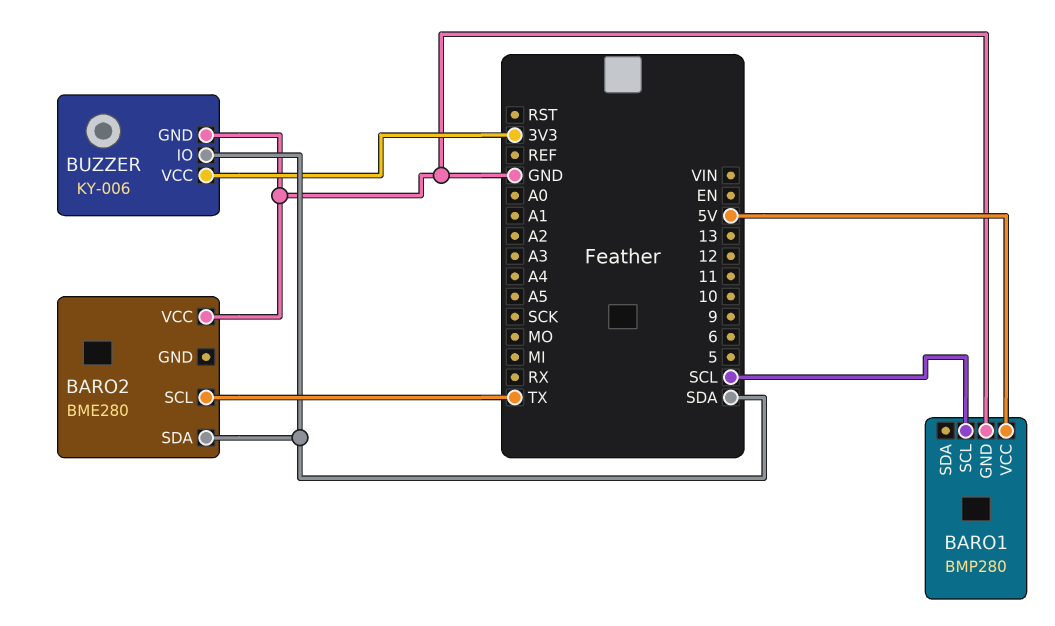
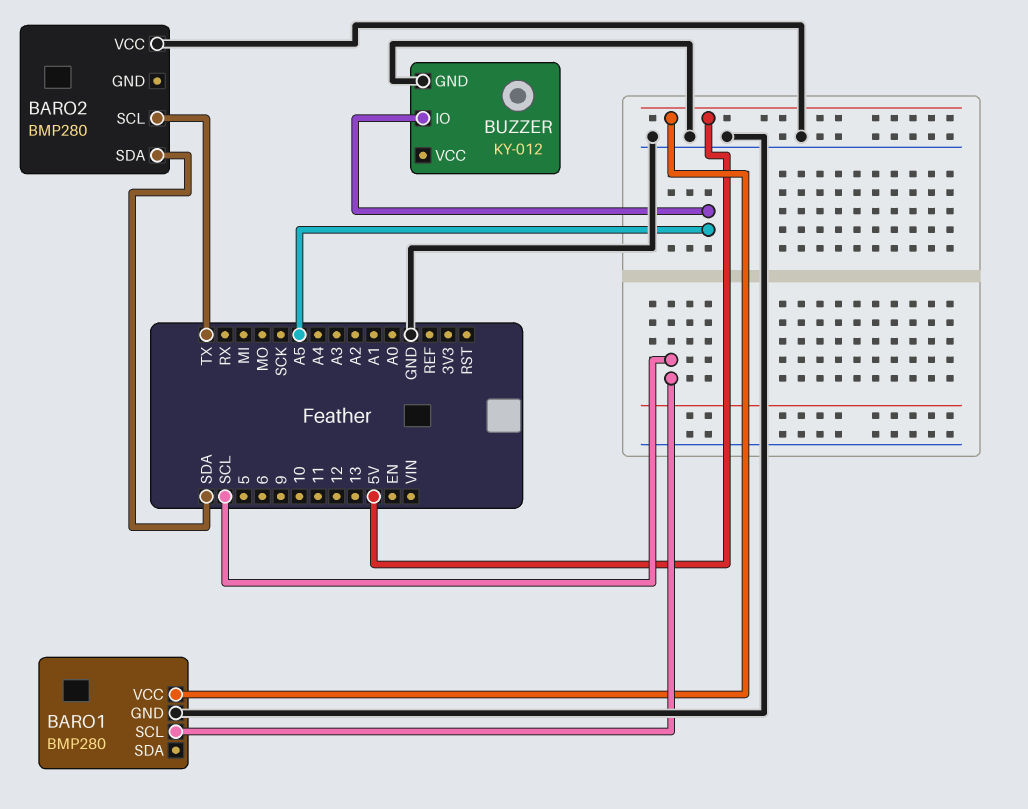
BARO2: BME280 -> BMP280
BUZZER: KY-006 -> KY-012
BUZZER pin IO: SDA -> A5
BUZZER pin VCC: 3V3 -> none

